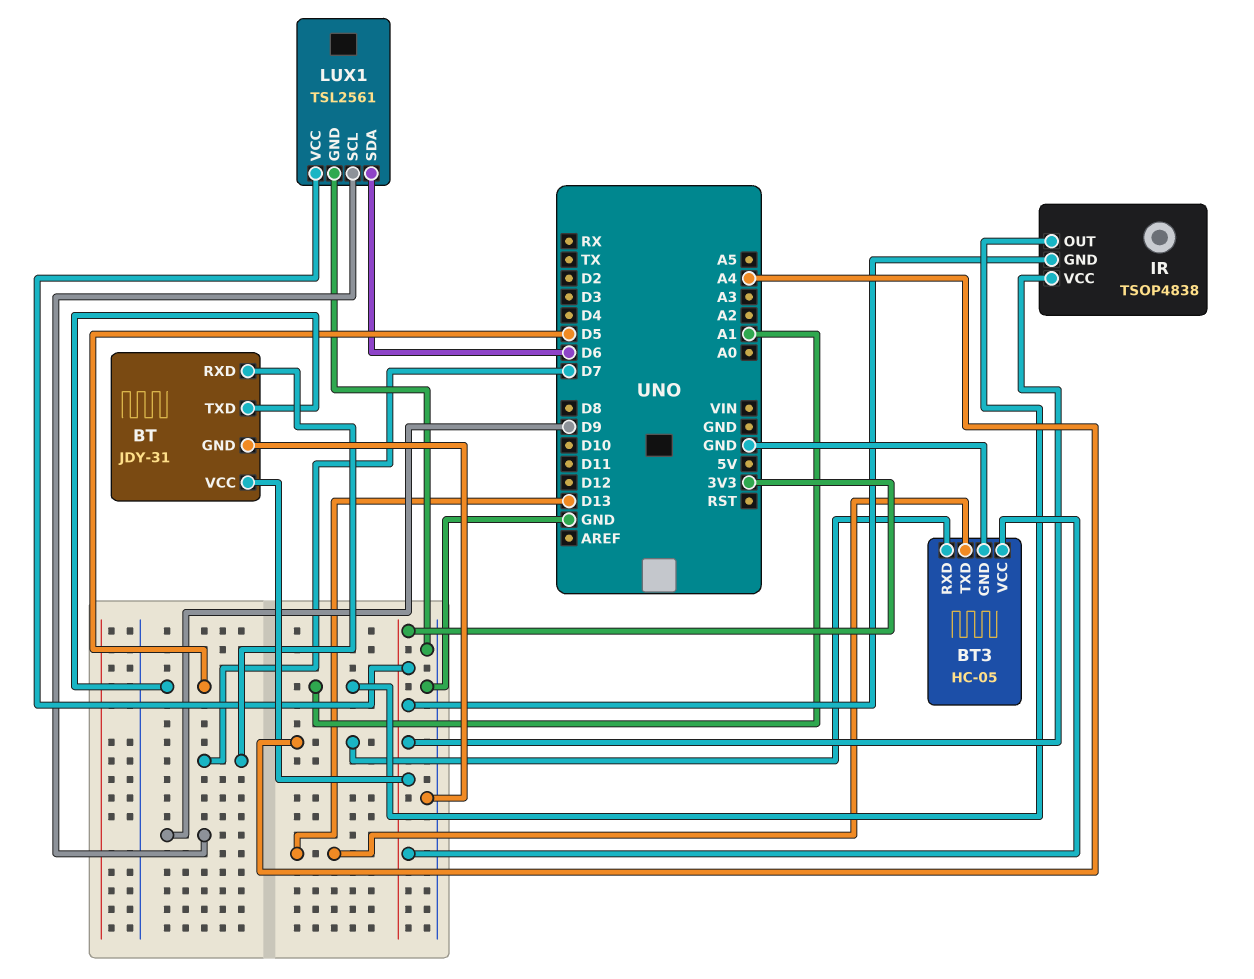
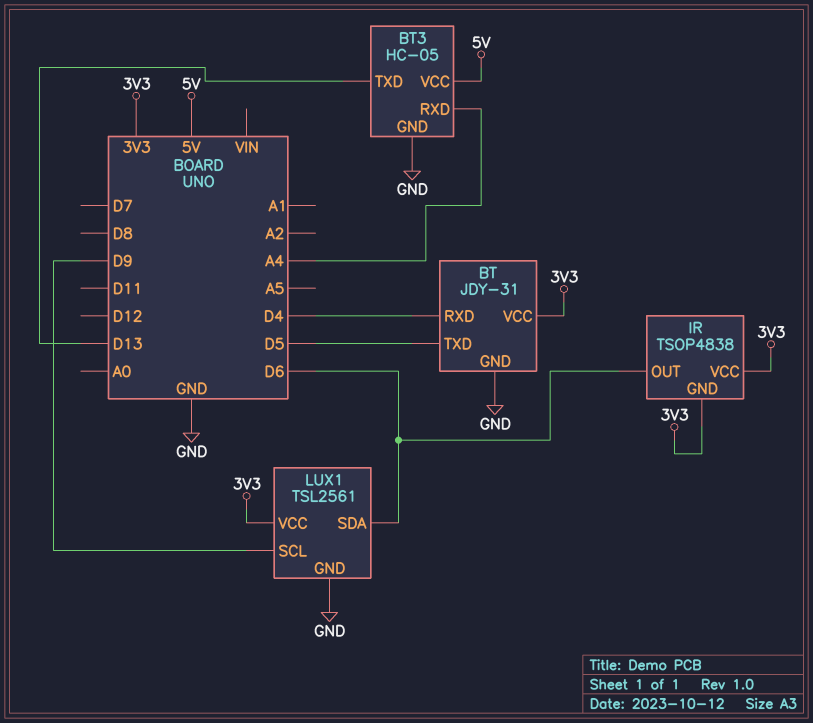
BT pin RXD: D7 -> D4
BT3 pin VCC: 3V3 -> 5V
IR pin OUT: A1 -> D6

